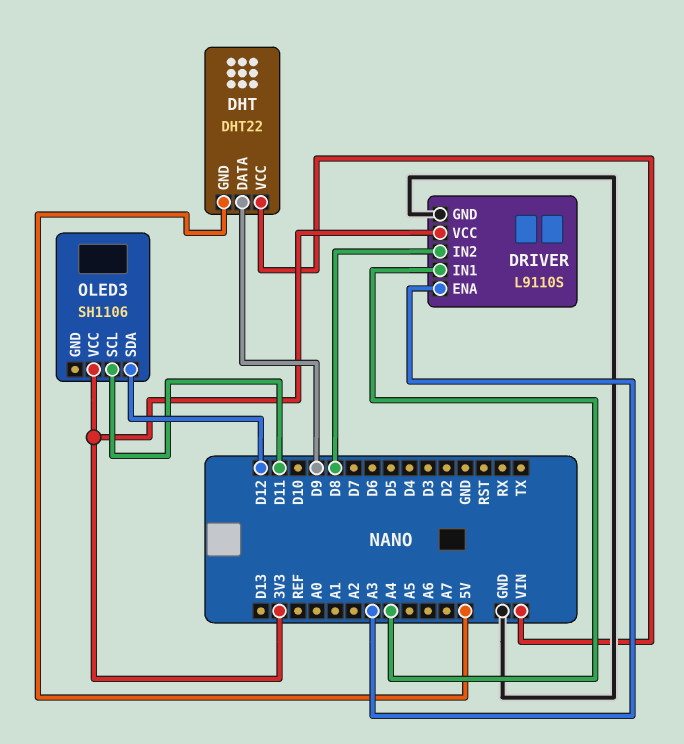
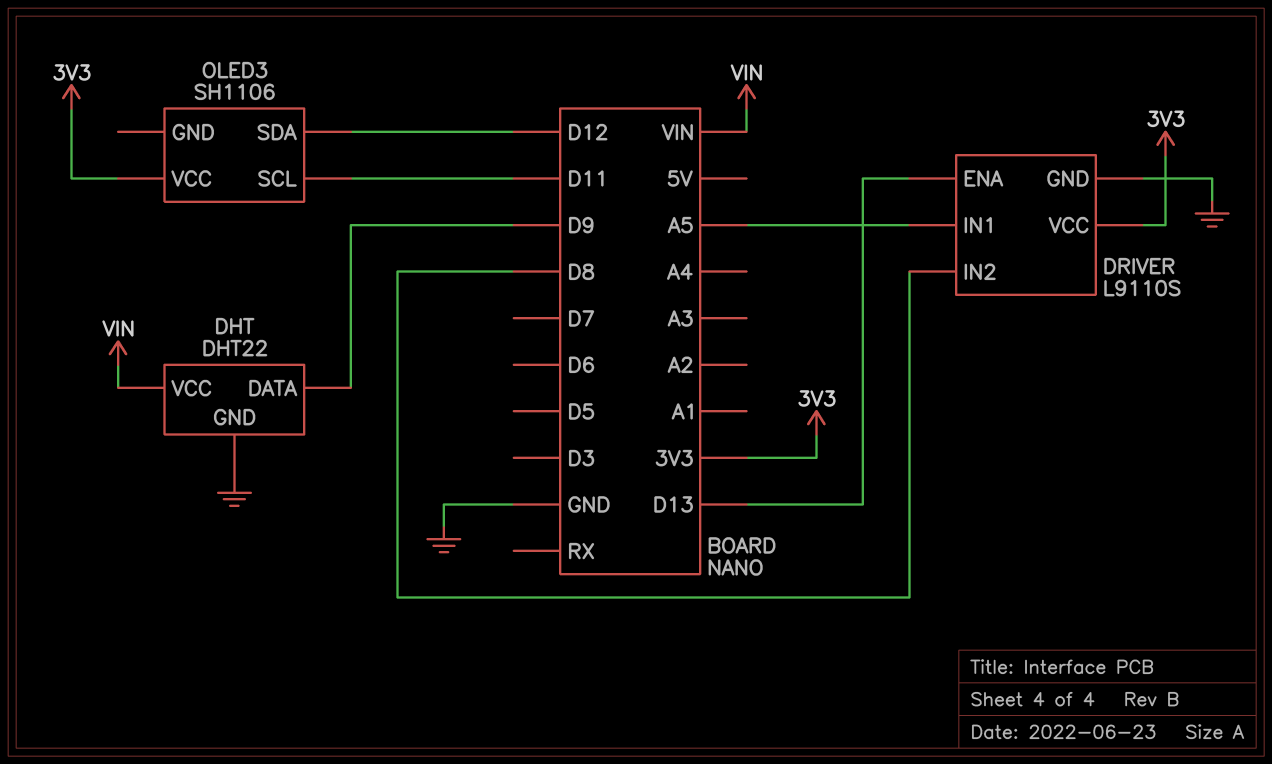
DHT pin GND: 5V -> GND
DRIVER pin ENA: A3 -> D13
DRIVER pin IN1: A4 -> A5

